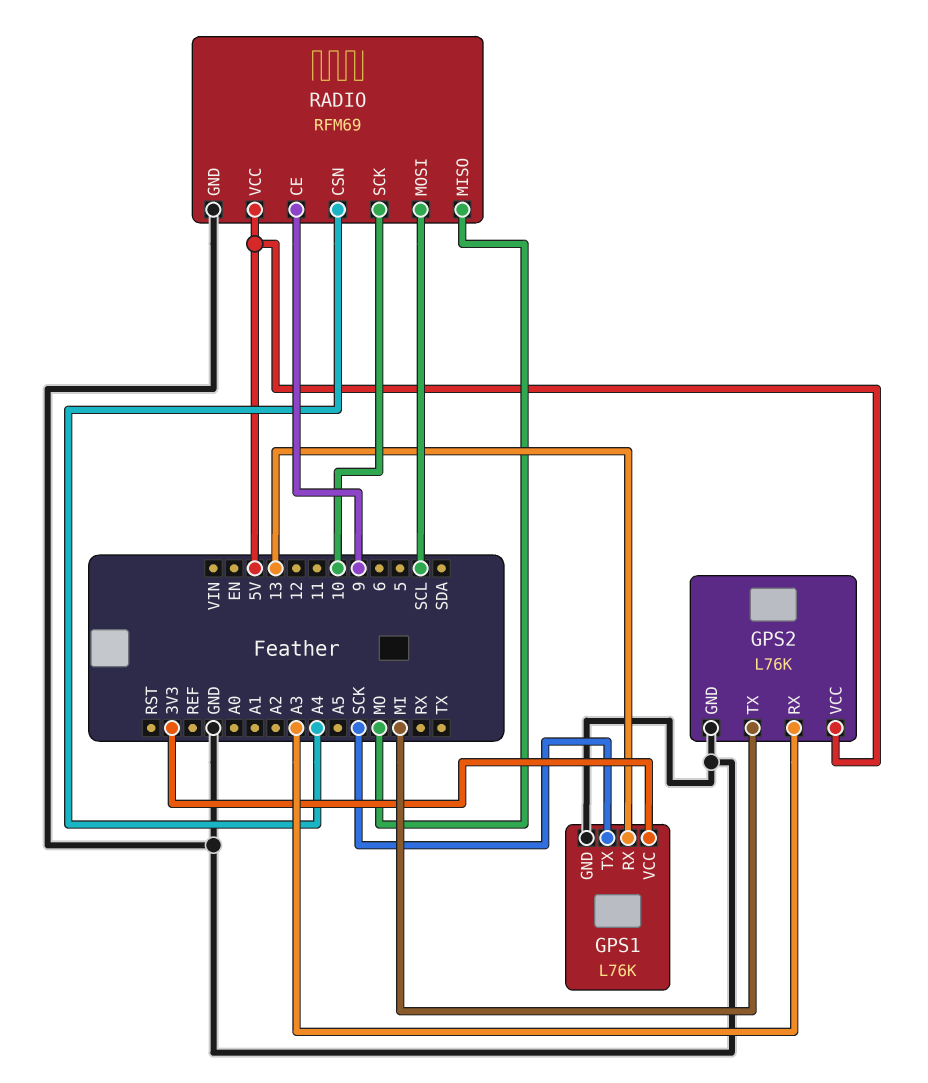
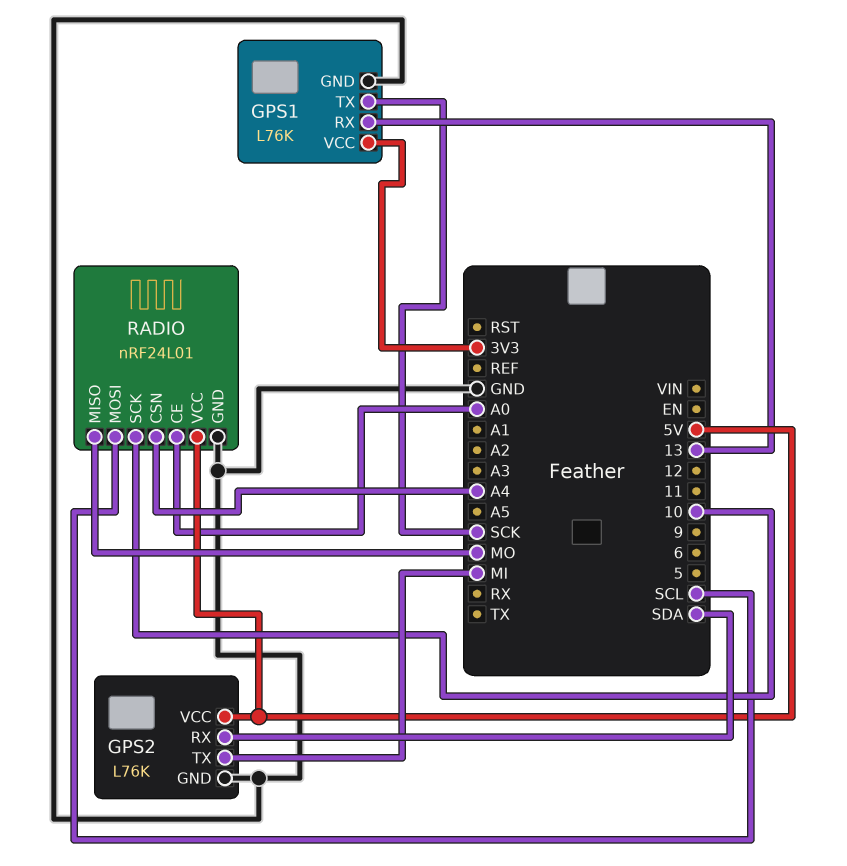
GPS2 pin RX: A3 -> SDA
RADIO: RFM69 -> nRF24L01
RADIO pin CE: 9 -> A0

